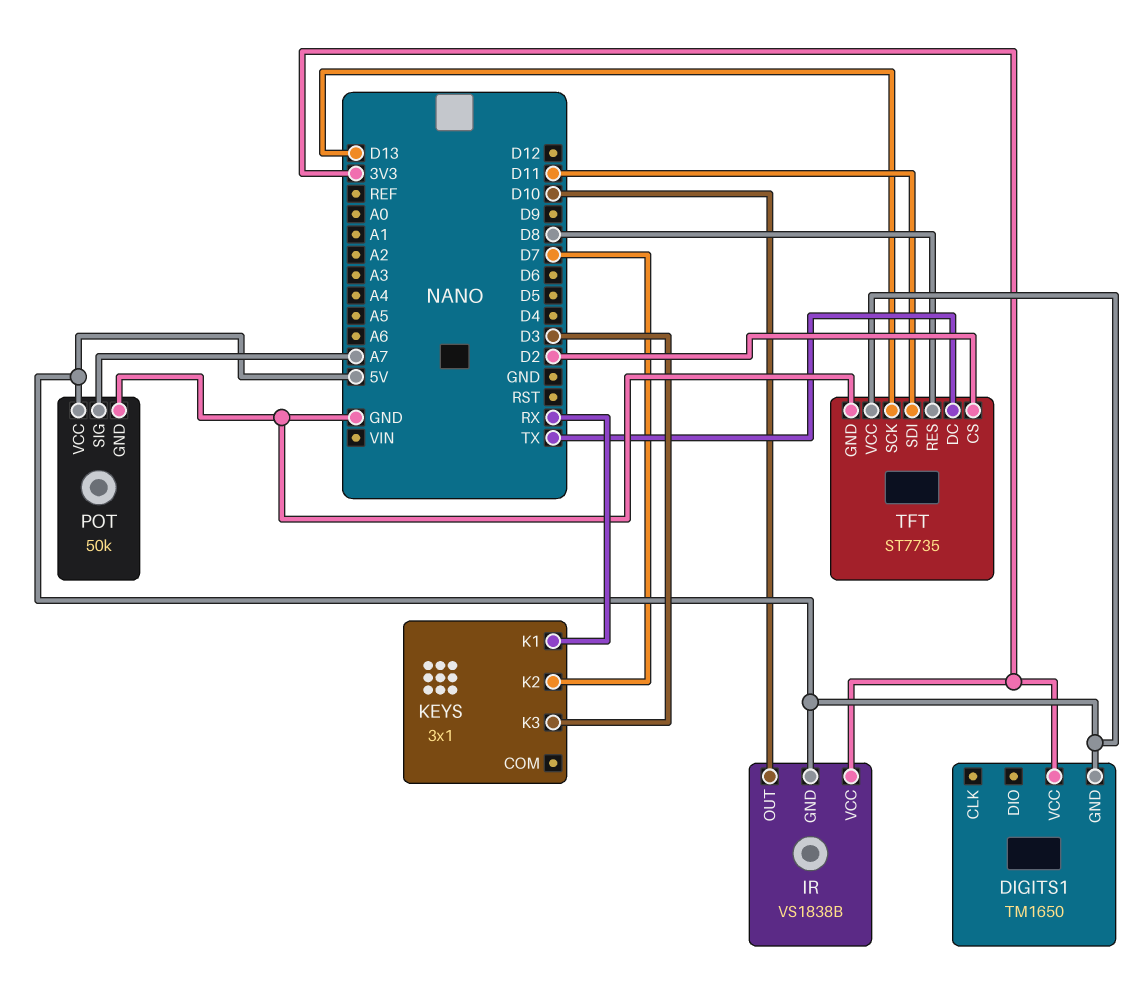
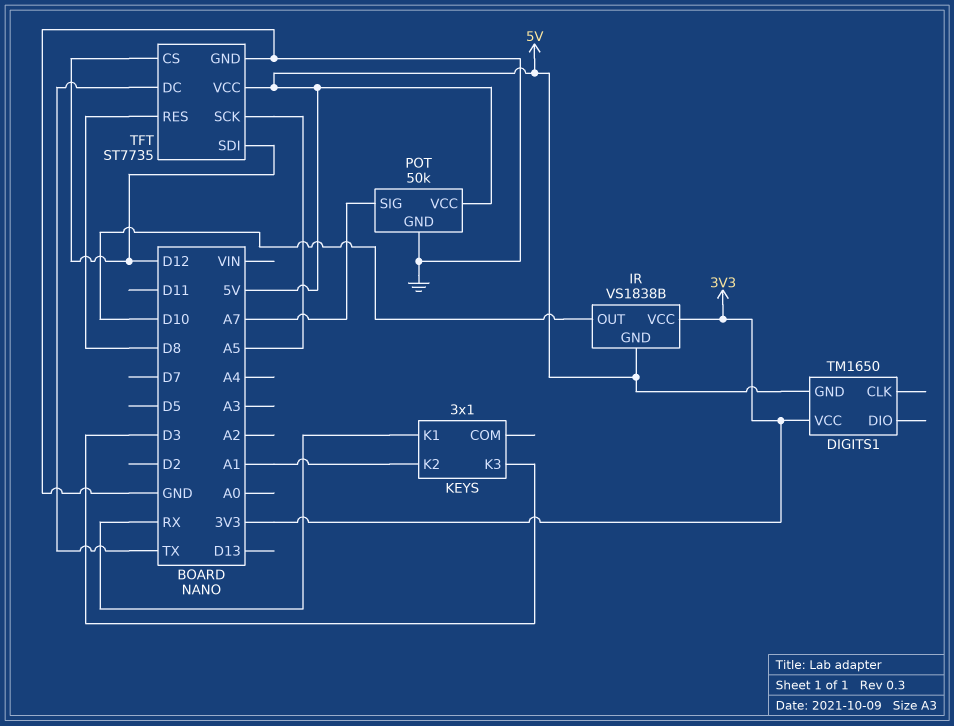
KEYS pin K2: D7 -> A1
TFT pin CS: D2 -> D12
TFT pin SCK: D13 -> A5
TFT pin SDI: D11 -> D12

